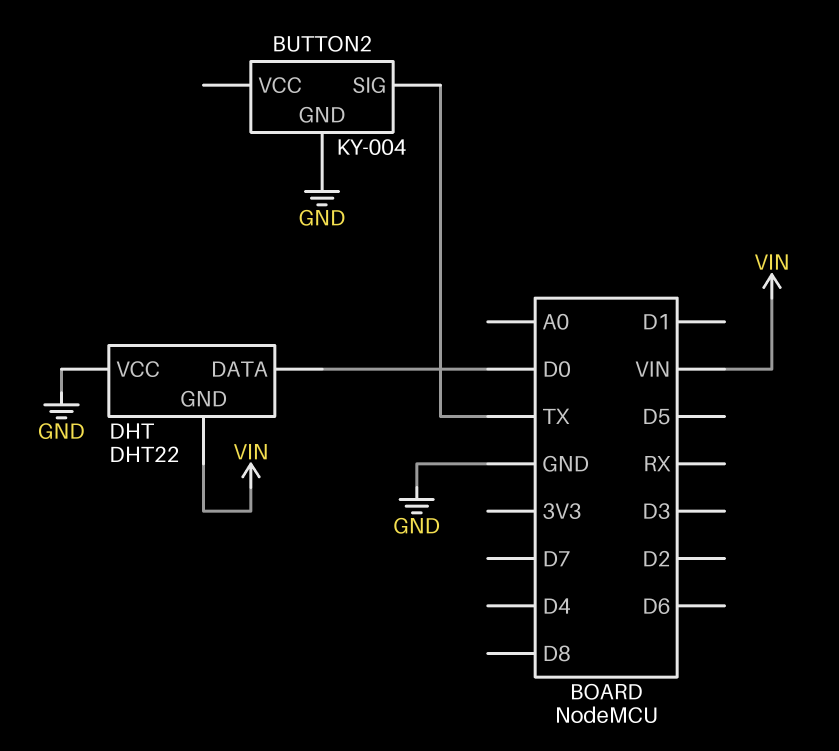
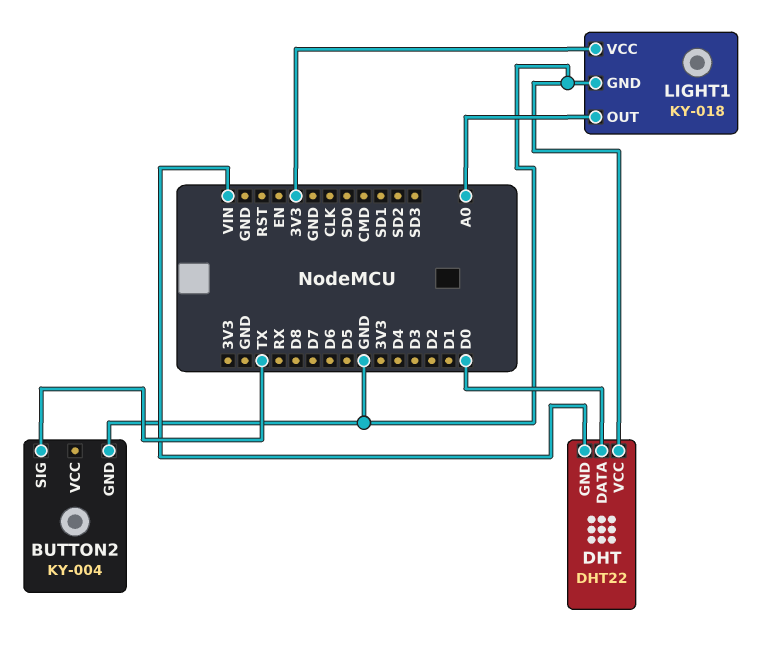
LIGHT1: none -> KY-018
LIGHT1 pin GND: none -> GND
LIGHT1 pin OUT: none -> A0
LIGHT1 pin VCC: none -> 3V3

